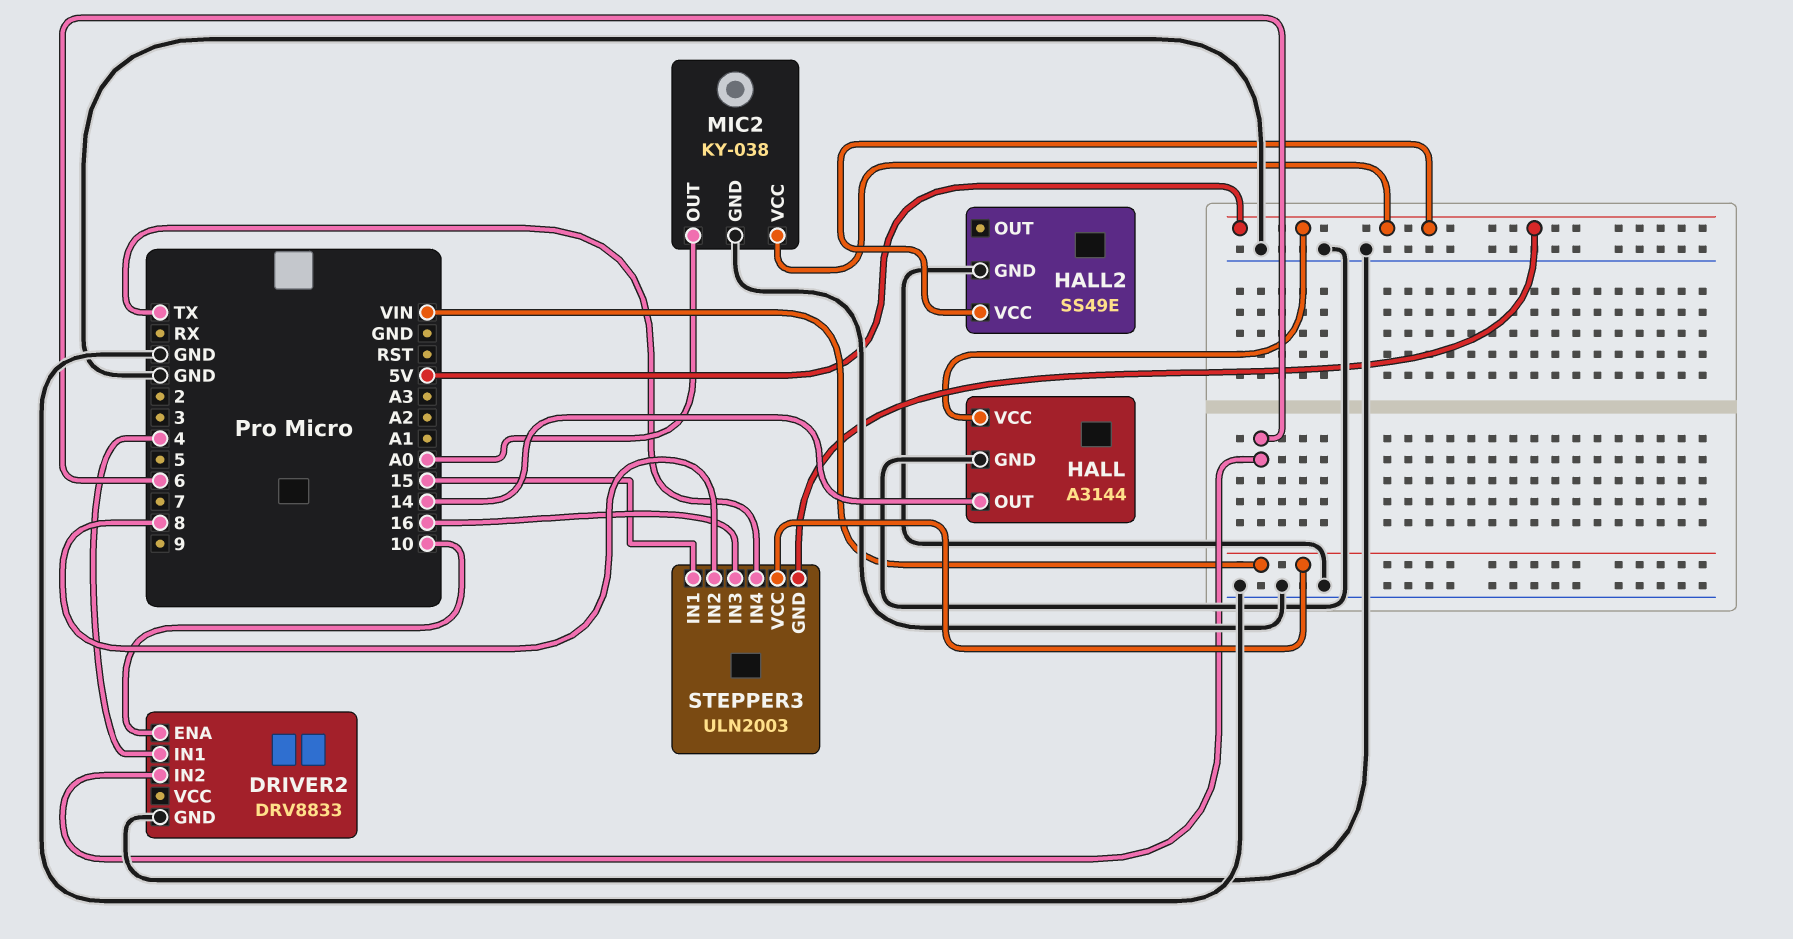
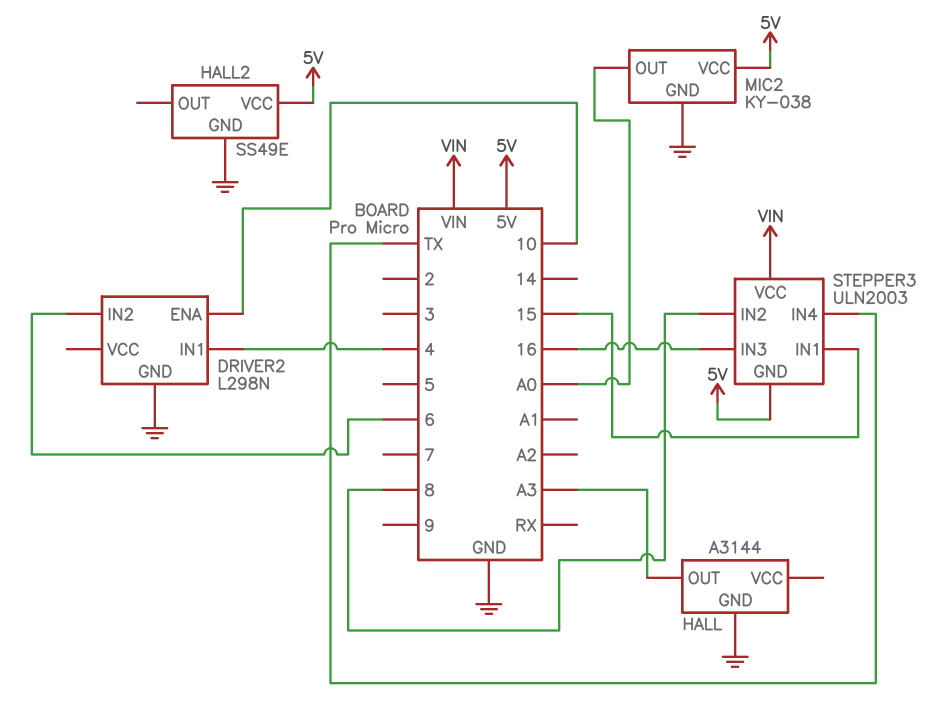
DRIVER2: DRV8833 -> L298N
HALL pin OUT: 14 -> A3
HALL pin VCC: 5V -> none

